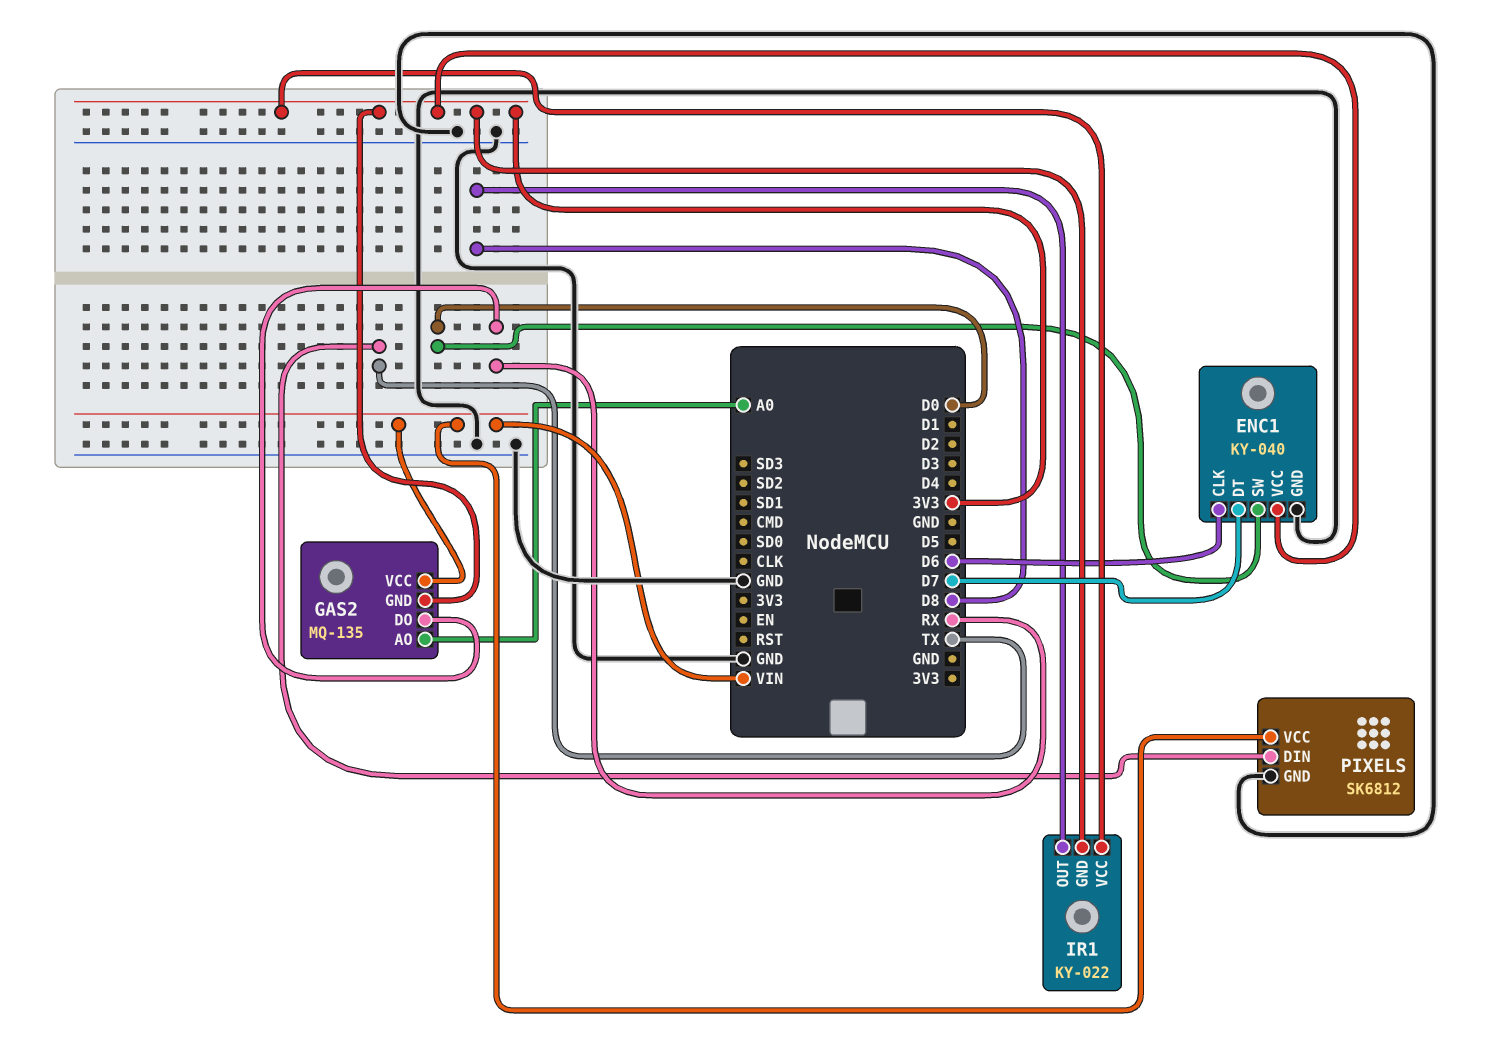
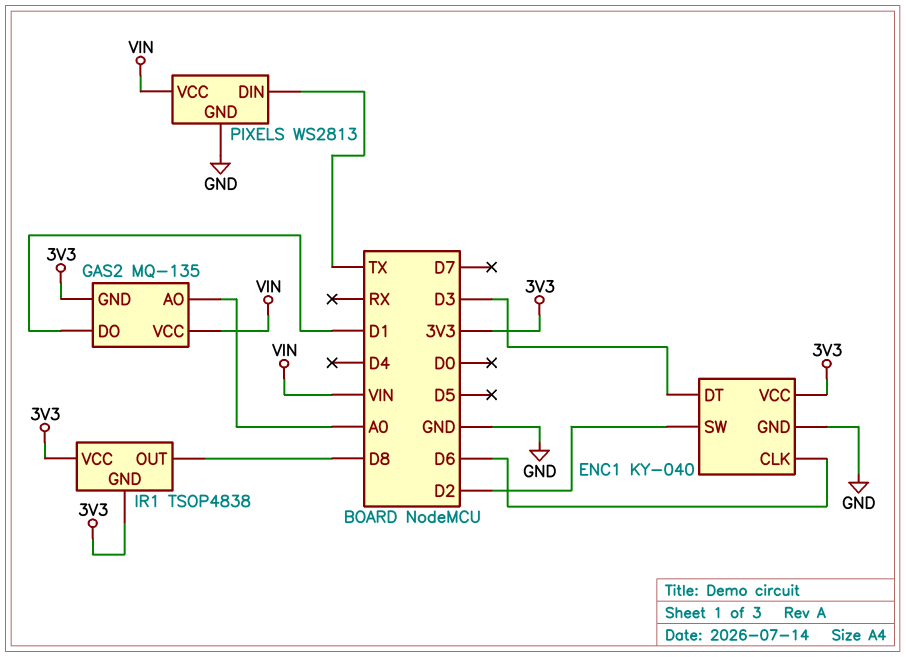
ENC1 pin DT: D7 -> D3
ENC1 pin SW: D0 -> D2
GAS2 pin DO: RX -> D1
IR1: KY-022 -> TSOP4838
PIXELS: SK6812 -> WS2813

